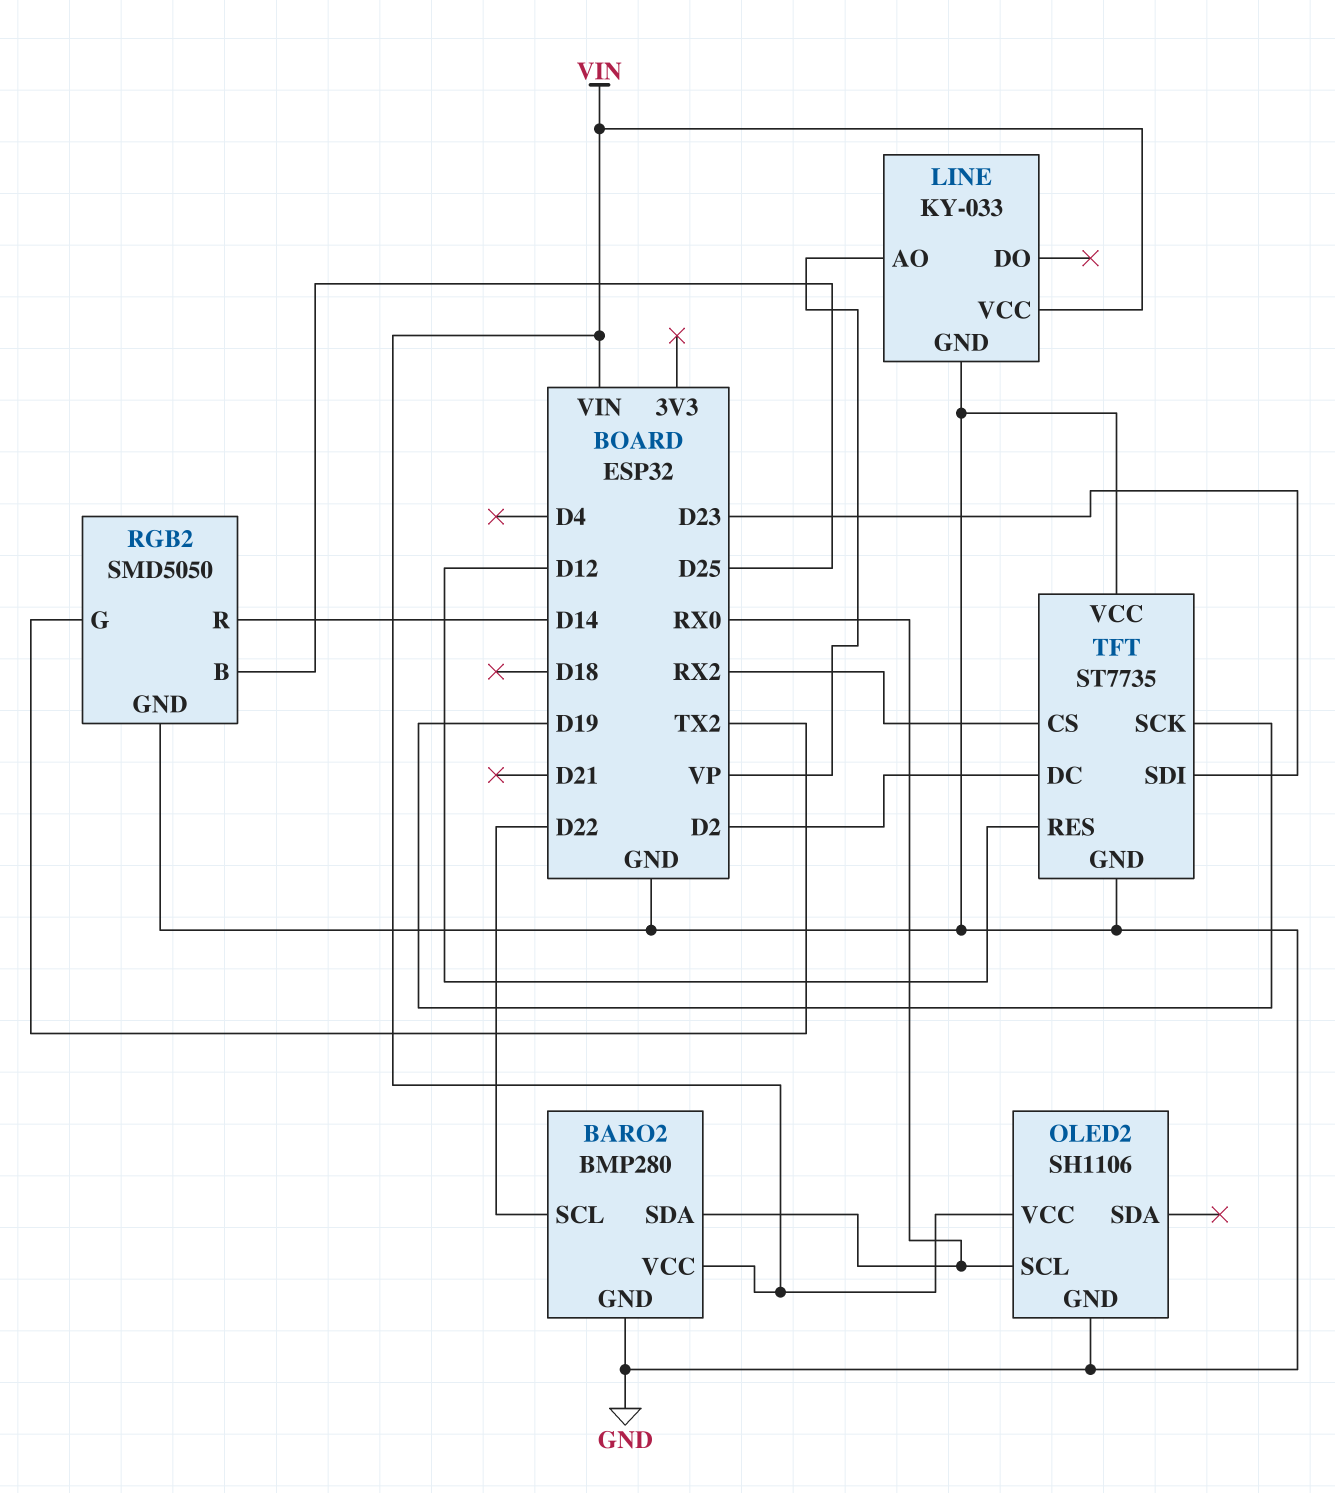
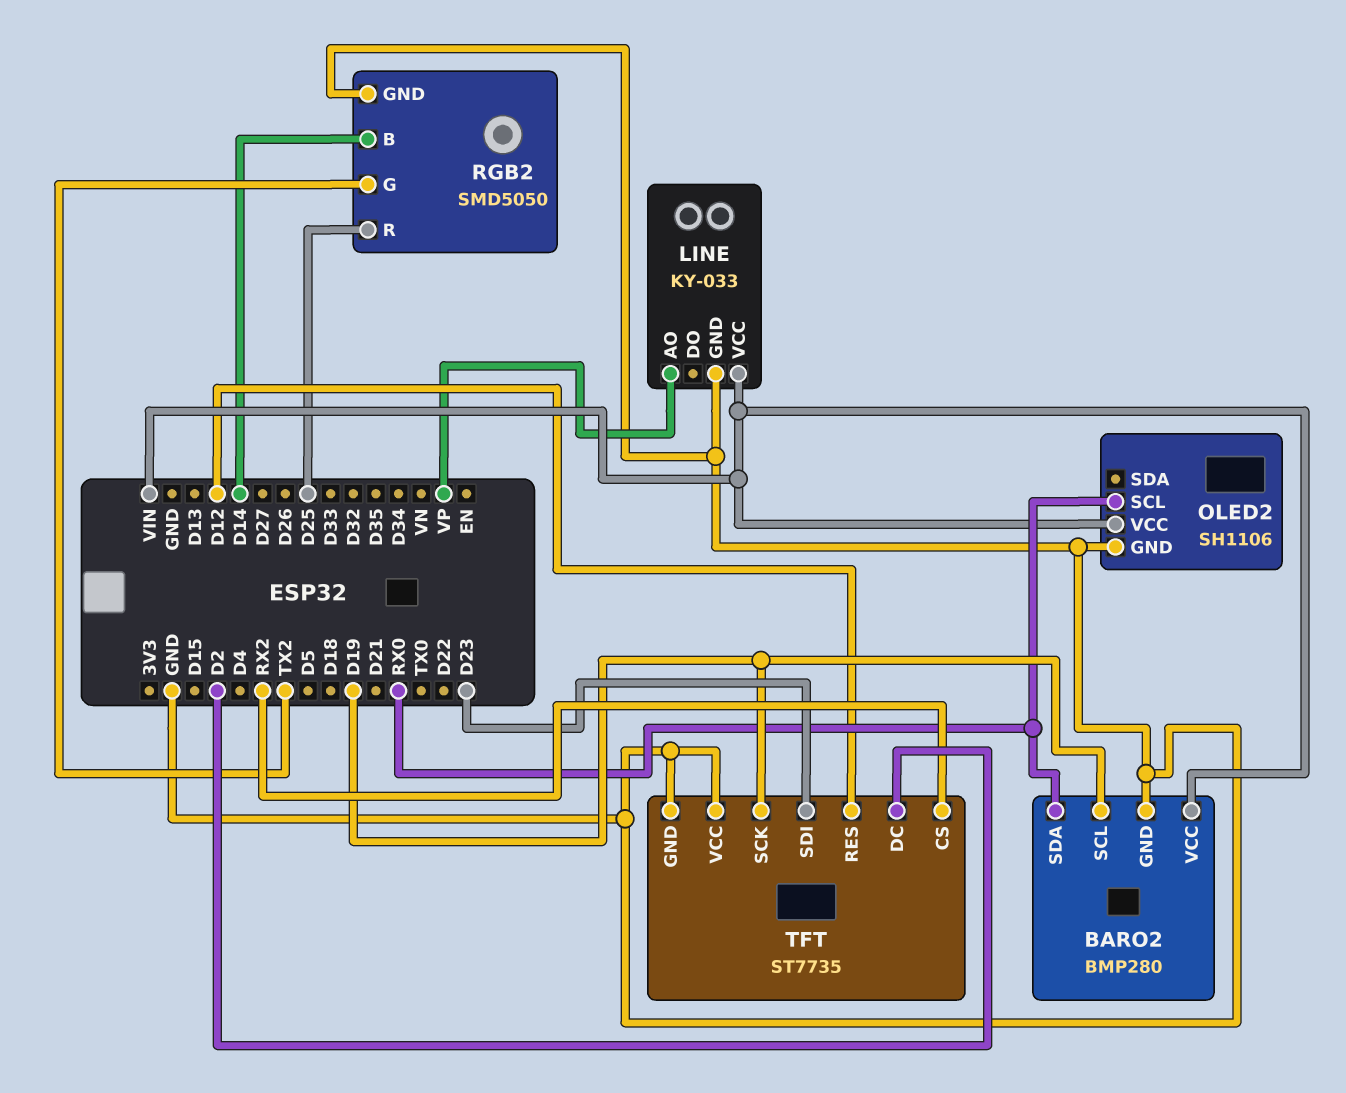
BARO2 pin SCL: D22 -> D19
RGB2 pin B: D25 -> D14
RGB2 pin R: D14 -> D25

